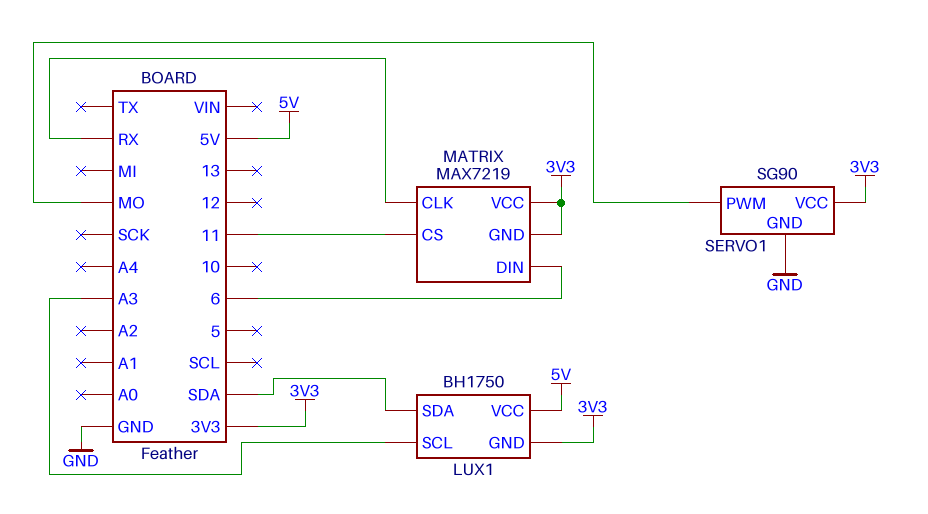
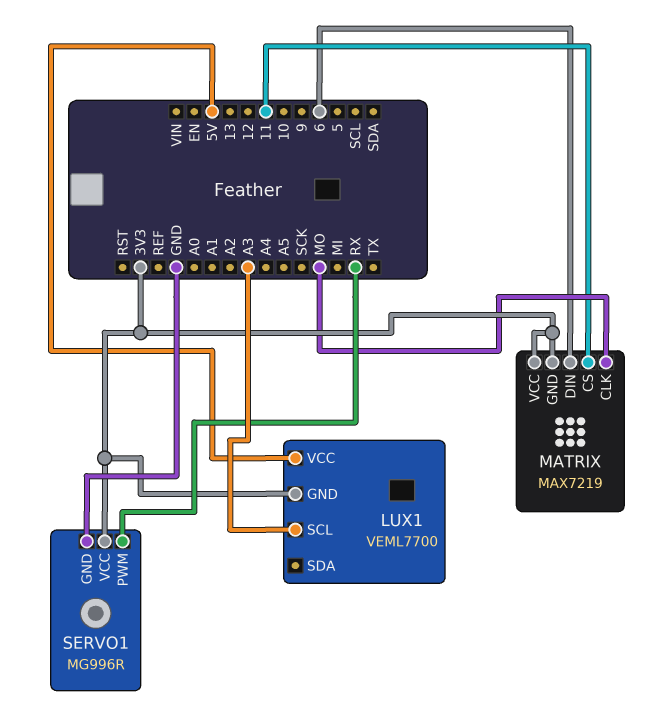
LUX1: BH1750 -> VEML7700
LUX1 pin SDA: SDA -> none
MATRIX pin CLK: RX -> MO
SERVO1: SG90 -> MG996R
SERVO1 pin PWM: MO -> RX

